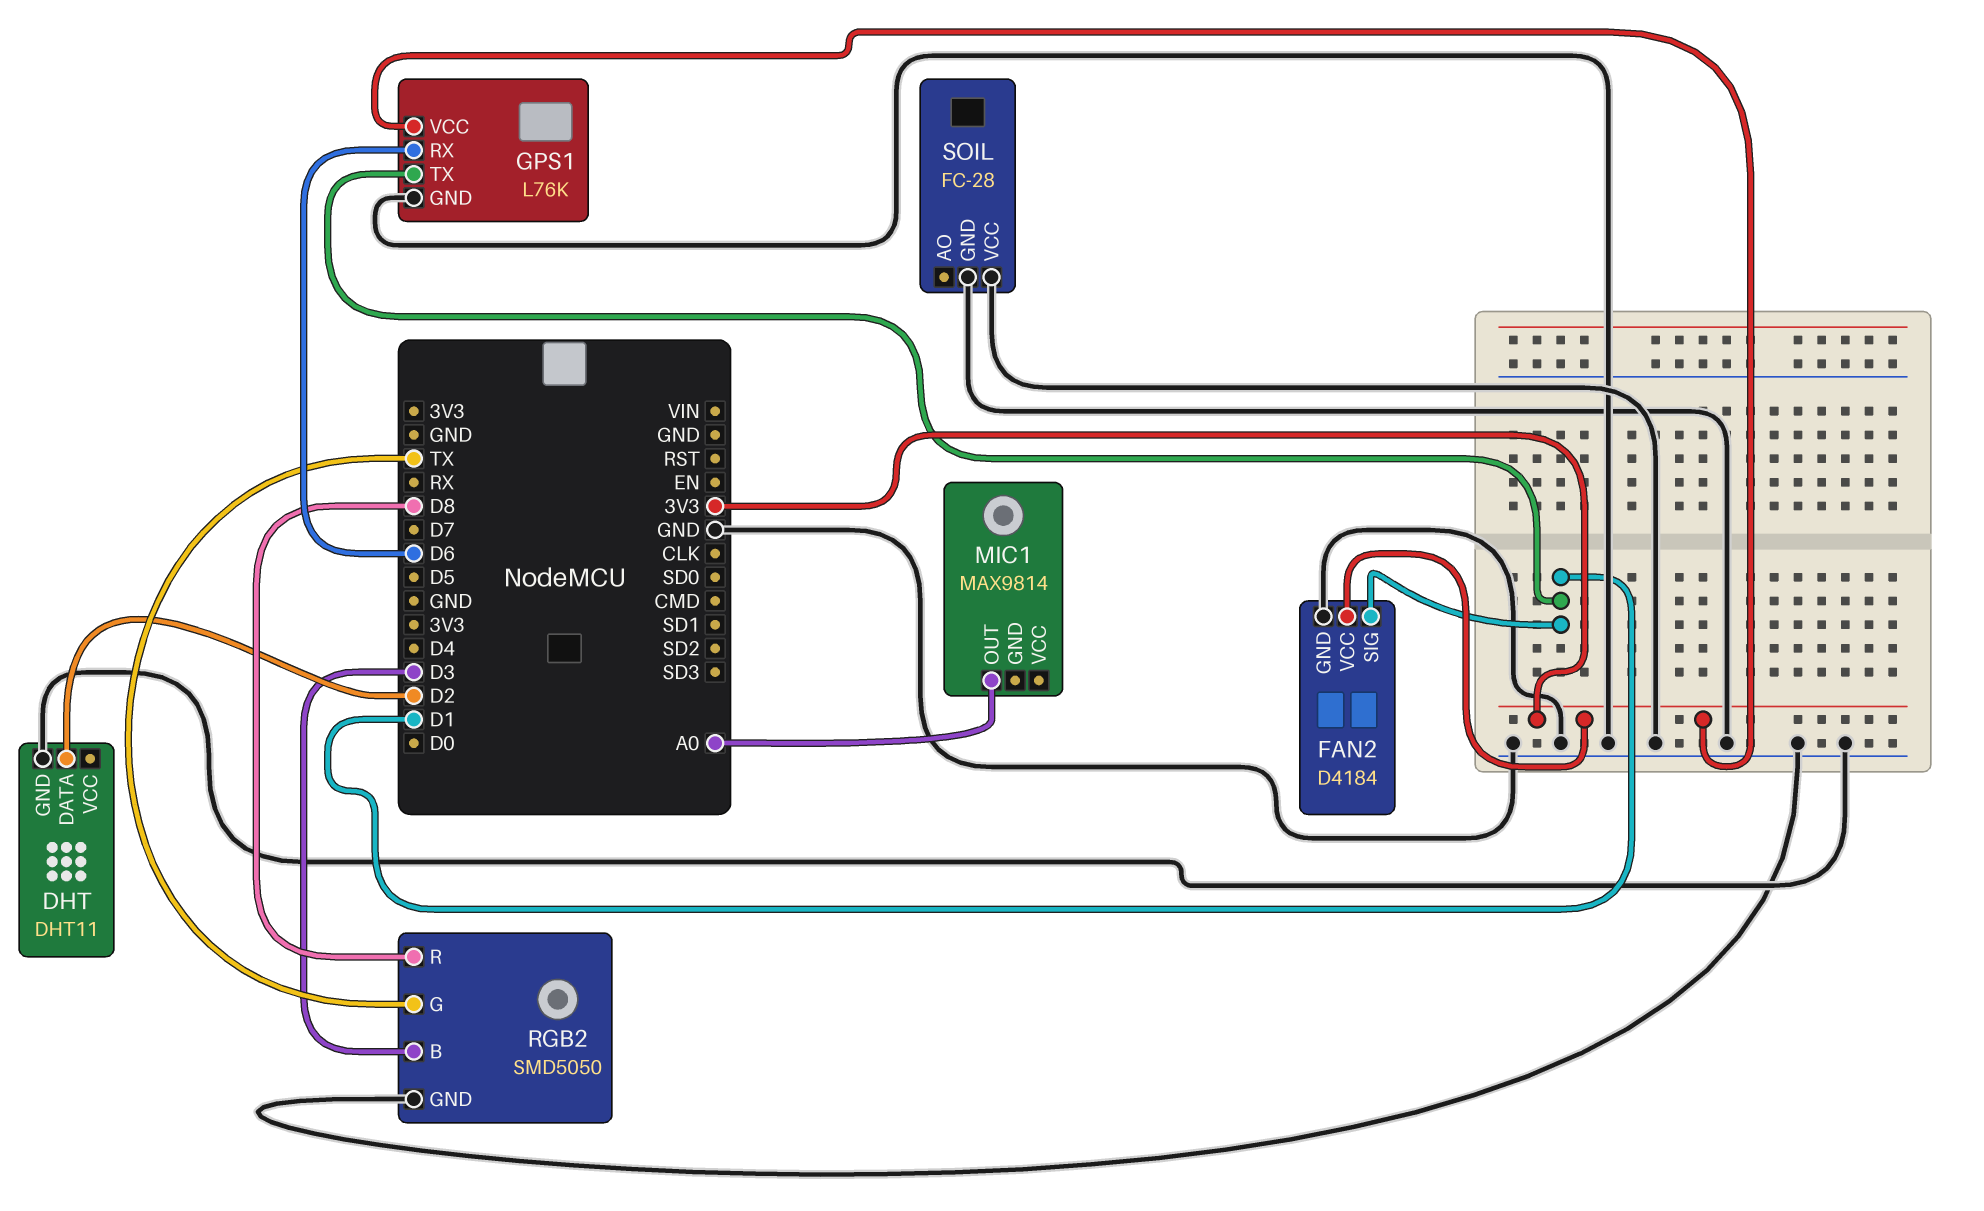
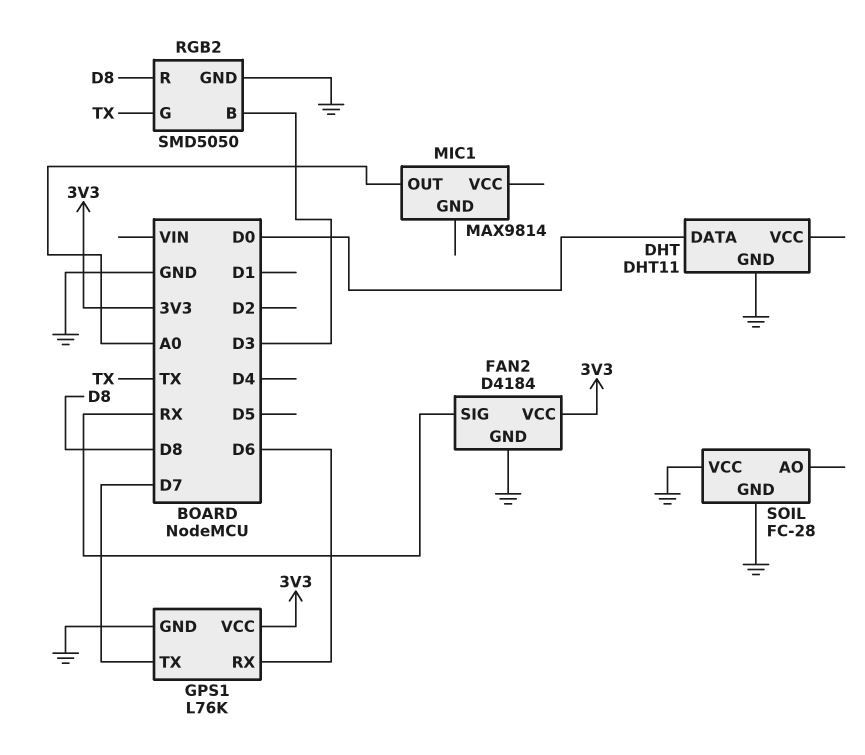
DHT pin DATA: D2 -> D0
FAN2 pin SIG: D1 -> RX
GPS1 pin TX: D1 -> D7

